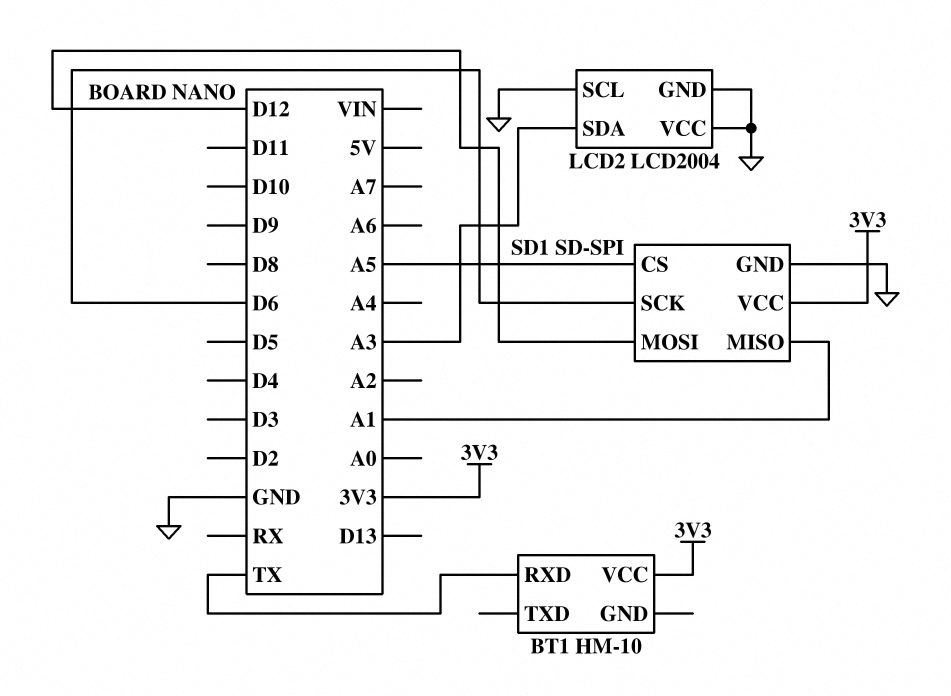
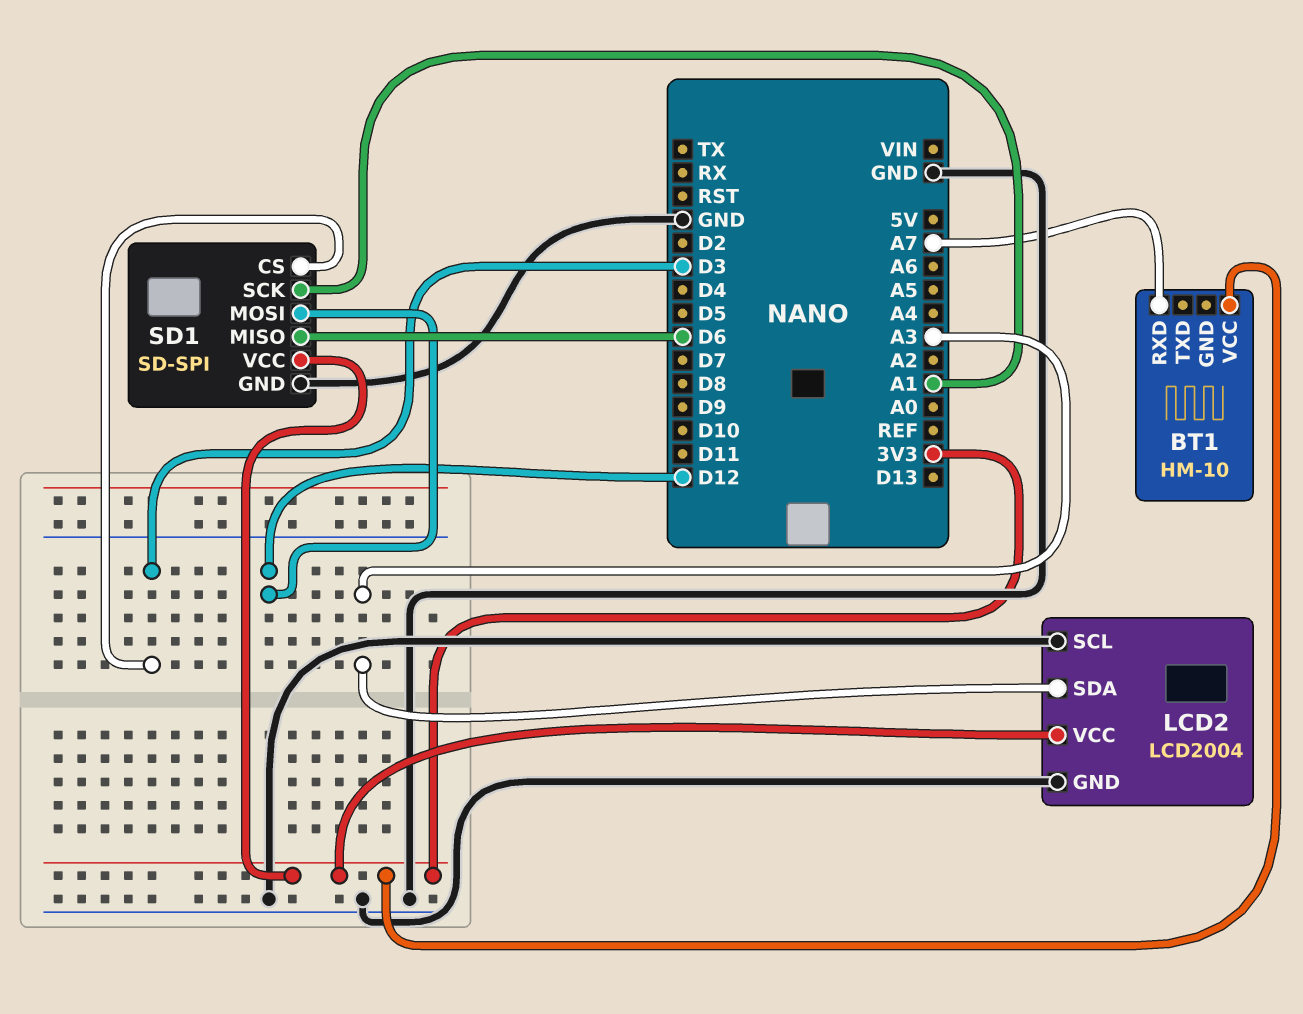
BT1 pin RXD: TX -> A7
LCD2 pin VCC: GND -> 3V3
SD1 pin CS: A5 -> D3
SD1 pin MISO: A1 -> D6
SD1 pin SCK: D6 -> A1

